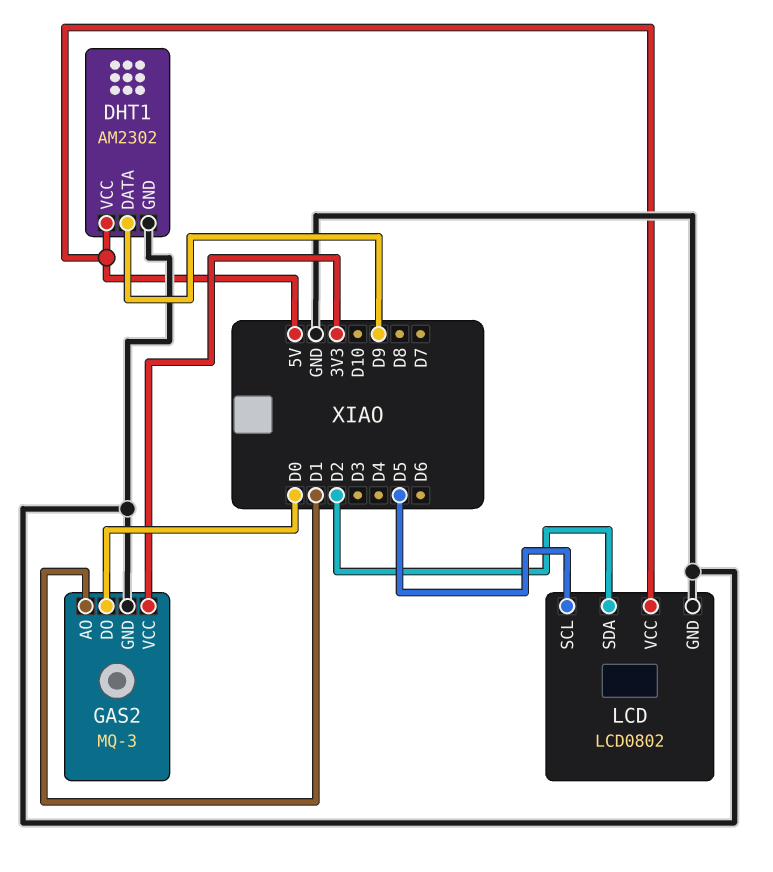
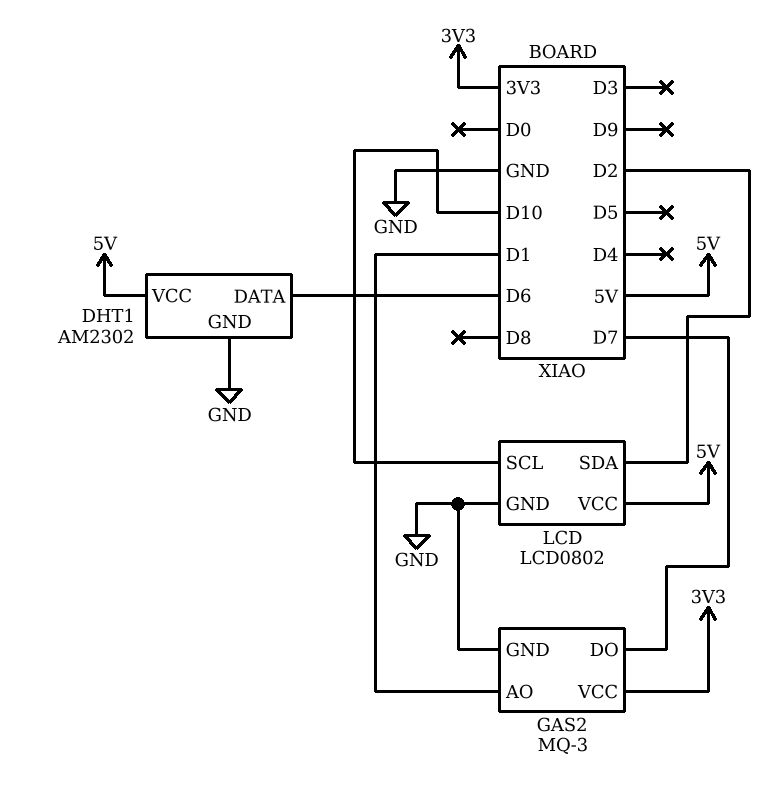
DHT1 pin DATA: D9 -> D6
GAS2 pin DO: D0 -> D7
LCD pin SCL: D5 -> D10

